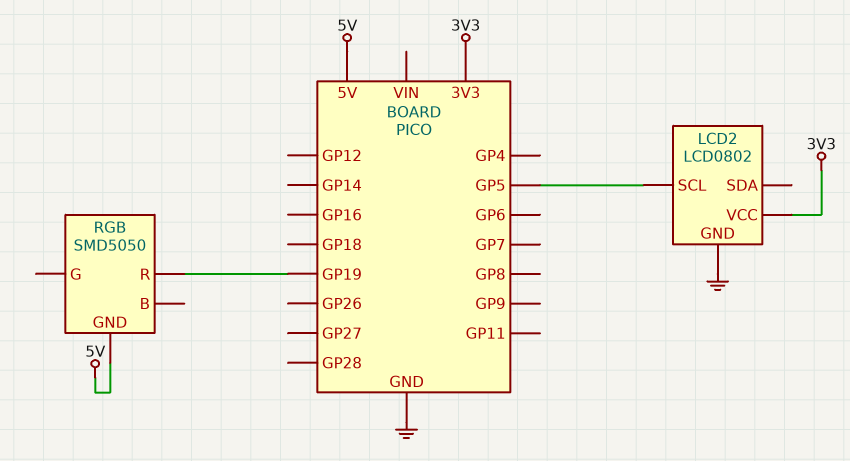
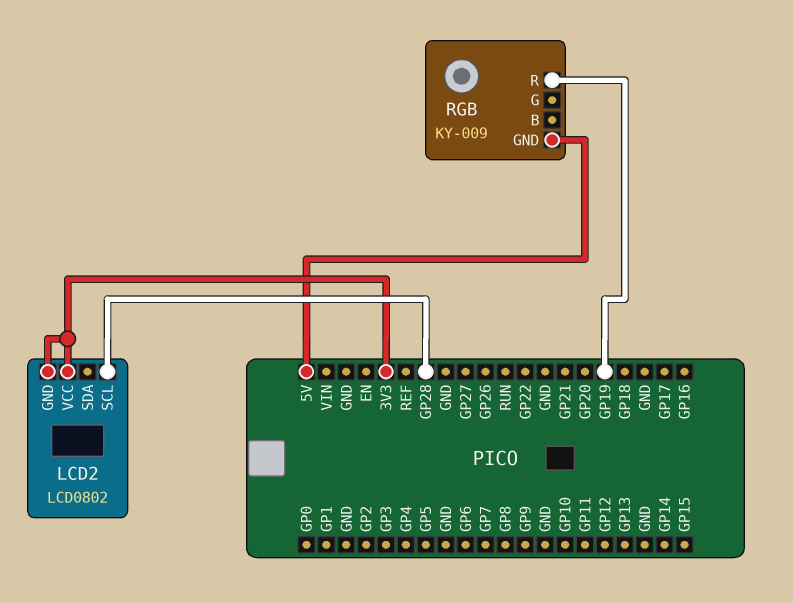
LCD2 pin GND: GND -> 3V3
LCD2 pin SCL: GP5 -> GP28
RGB: SMD5050 -> KY-009

